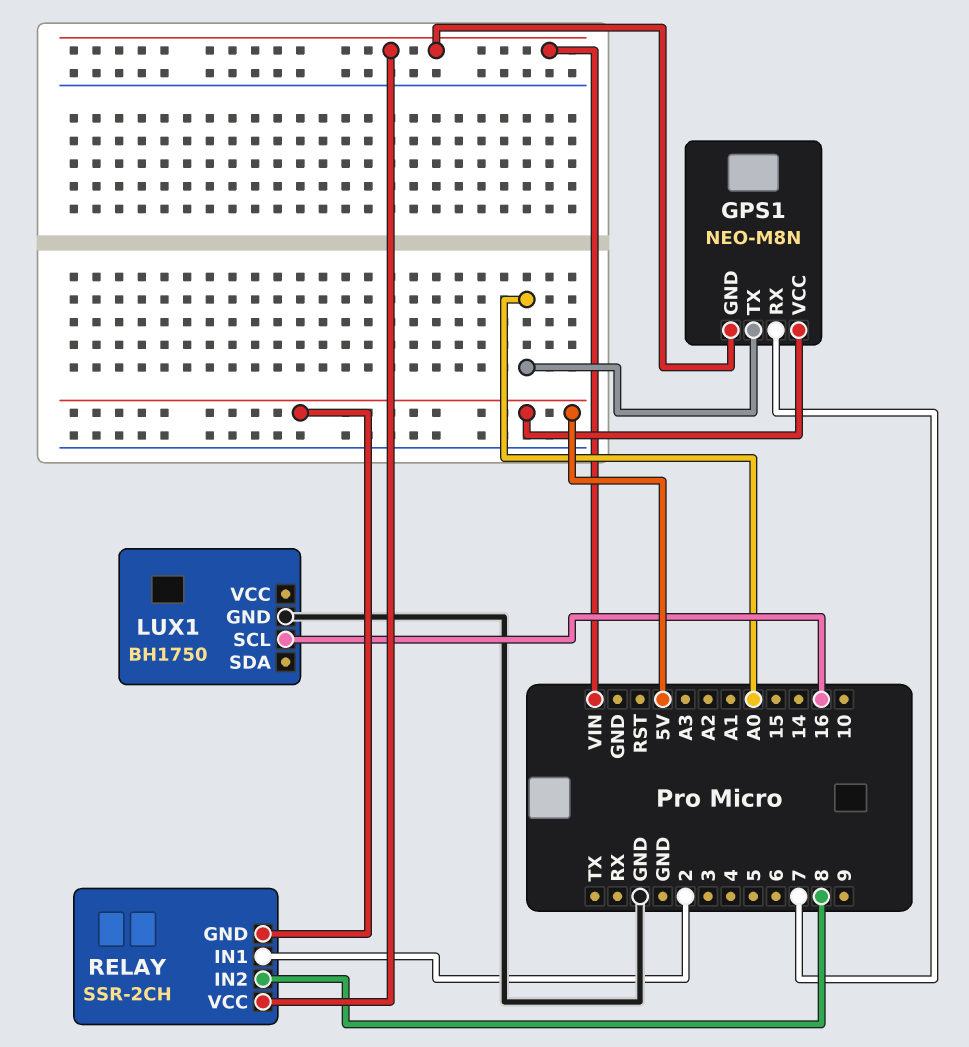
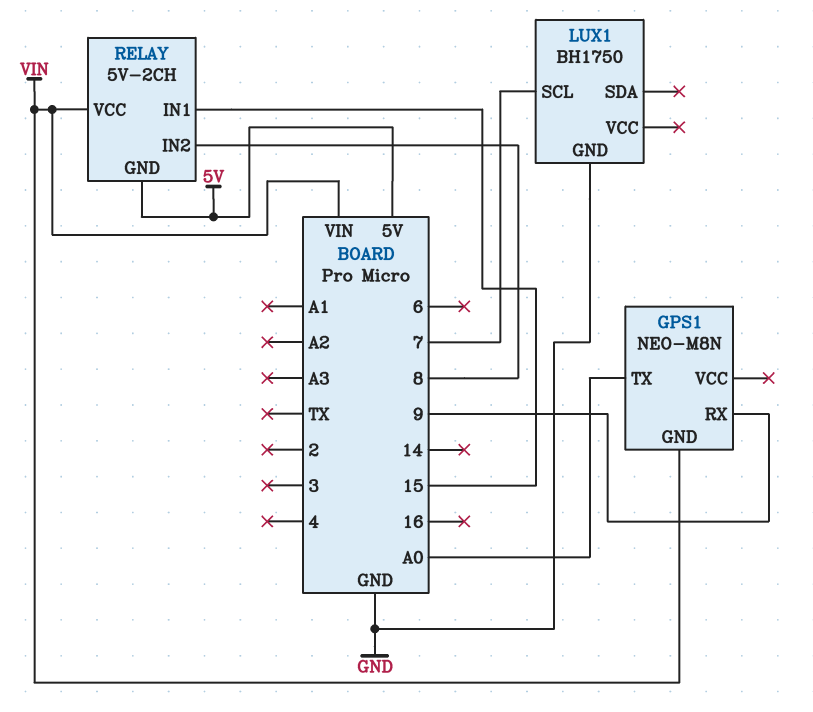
GPS1 pin RX: 7 -> 9
GPS1 pin VCC: 5V -> none
LUX1 pin SCL: 16 -> 7
RELAY: SSR-2CH -> 5V-2CH
RELAY pin IN1: 2 -> 15

